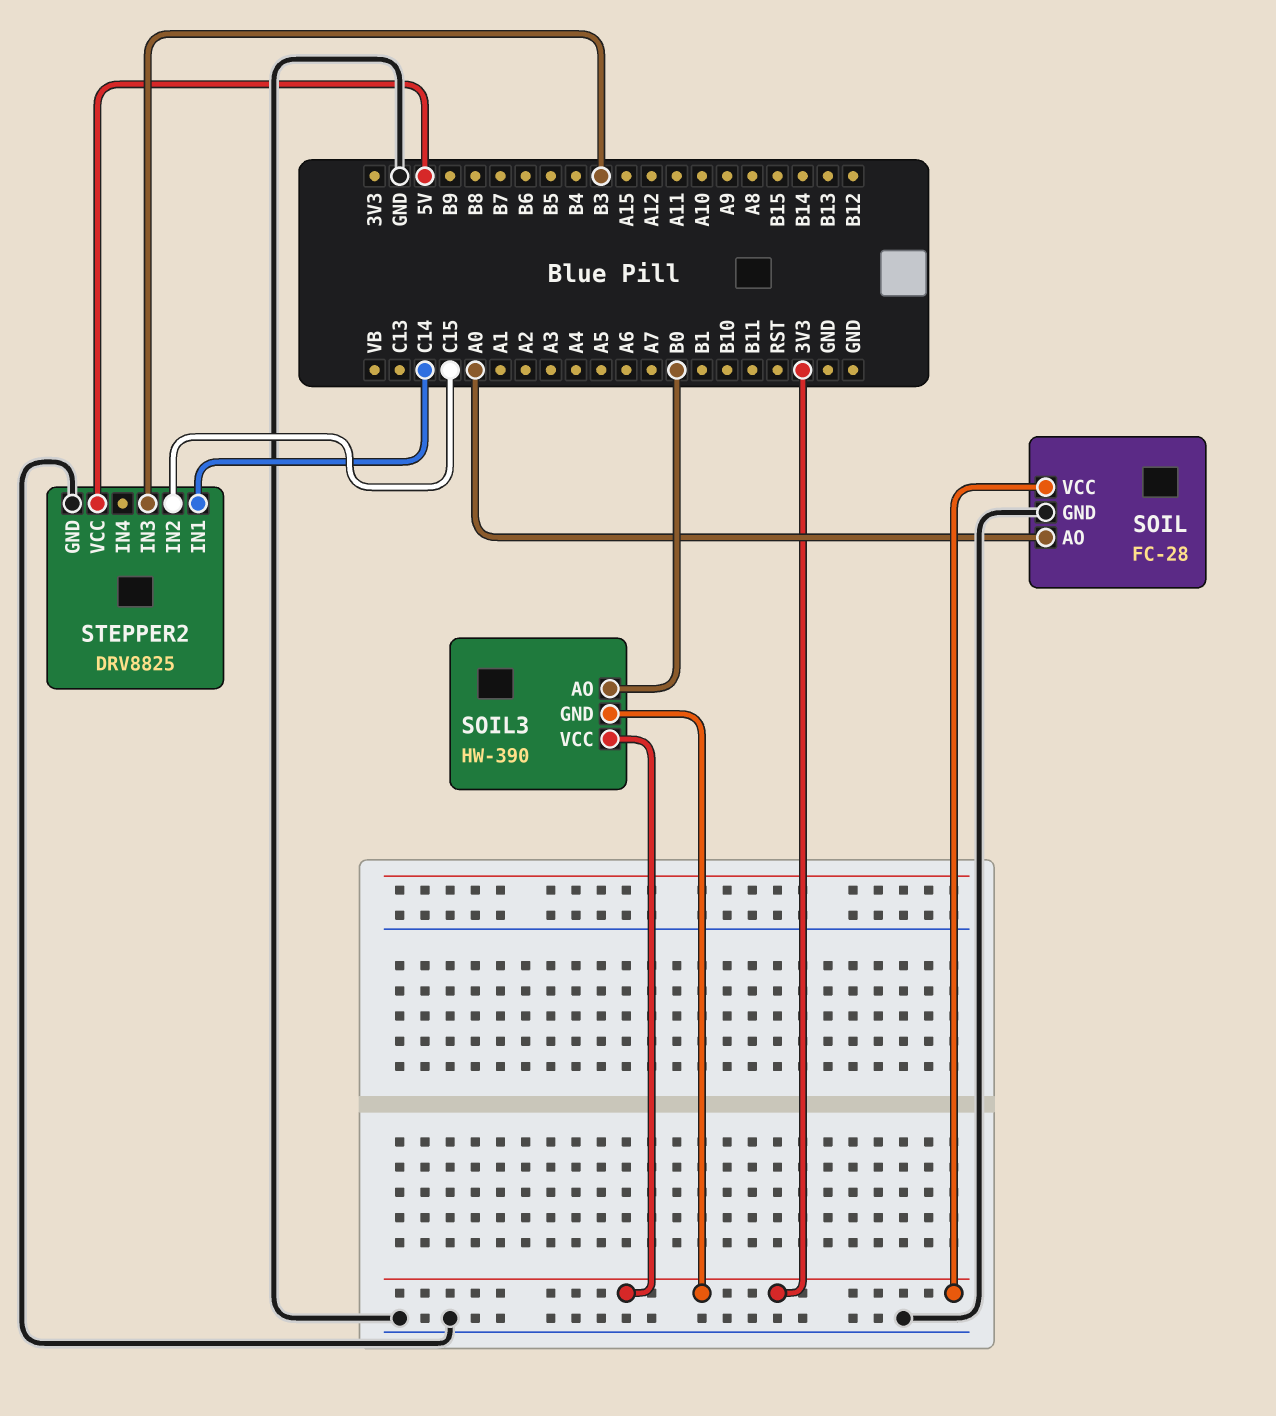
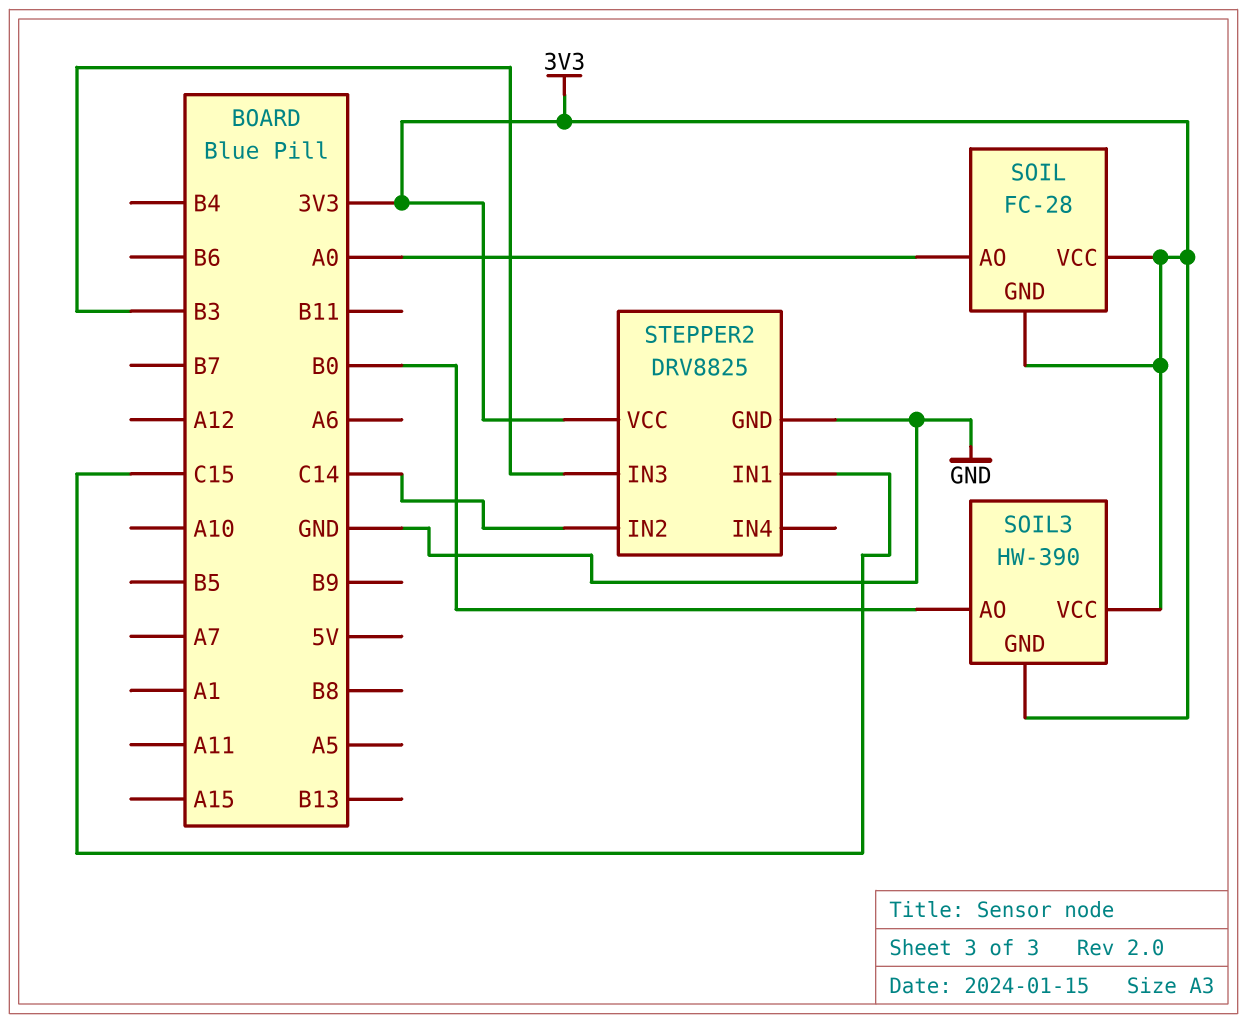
SOIL pin GND: GND -> 3V3
STEPPER2 pin IN1: C14 -> C15
STEPPER2 pin IN2: C15 -> C14
STEPPER2 pin VCC: 5V -> 3V3

